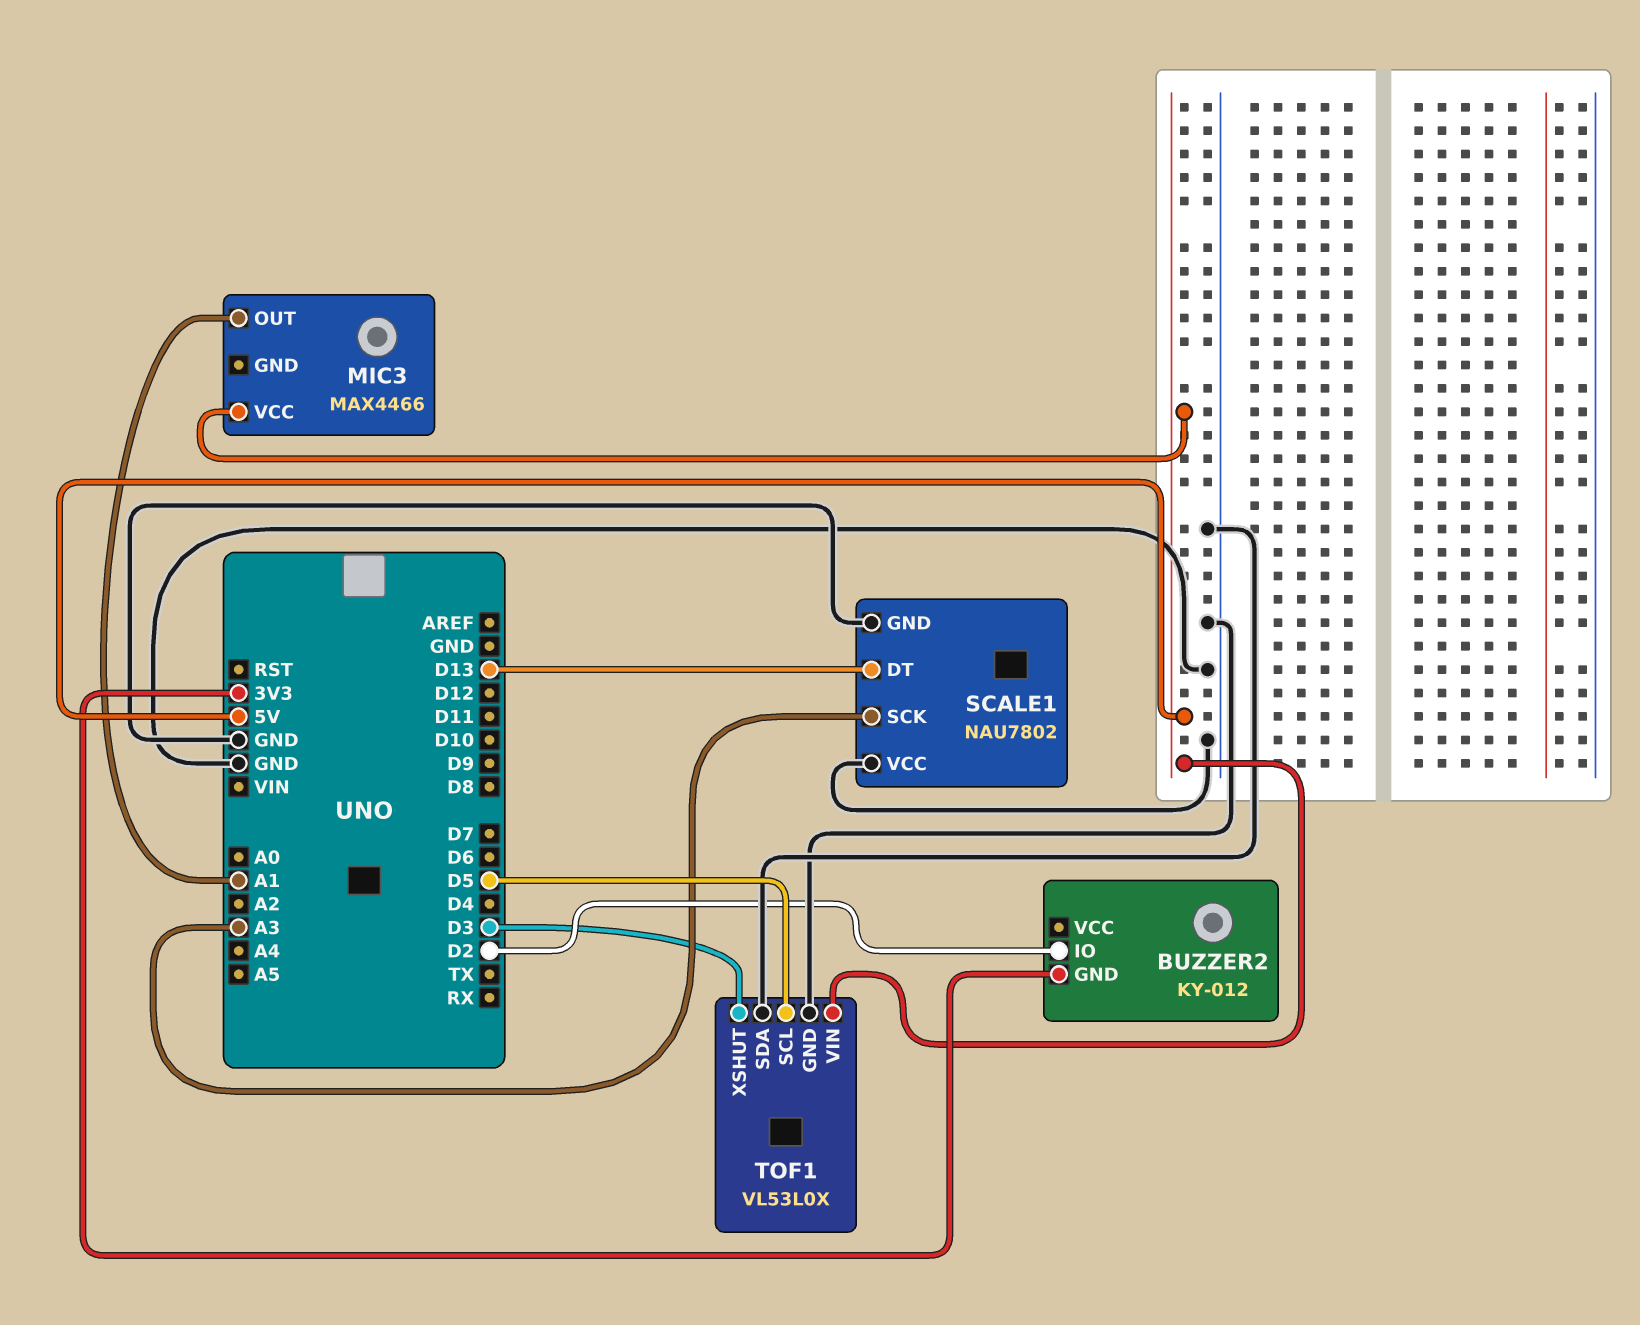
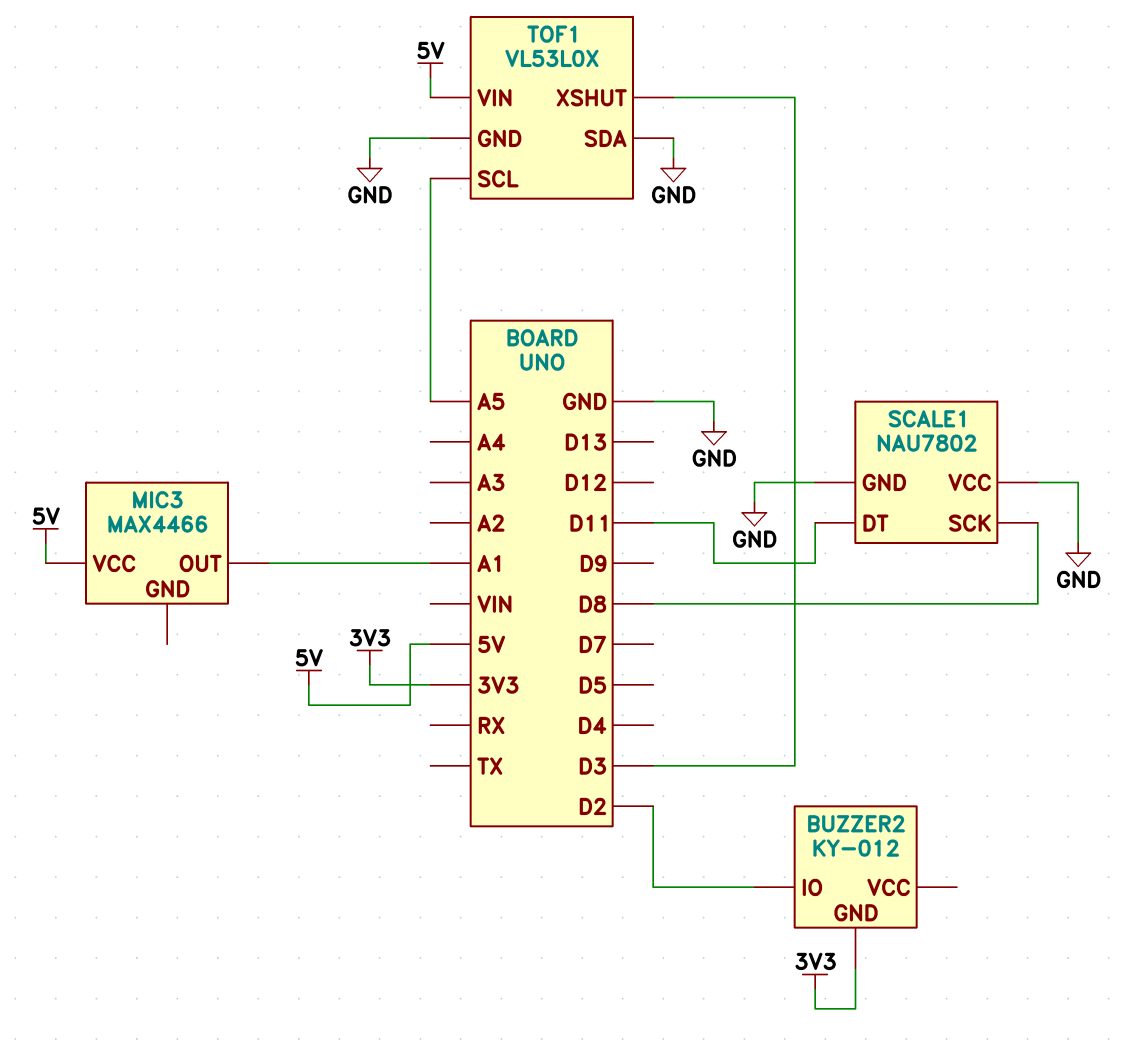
SCALE1 pin DT: D13 -> D11
SCALE1 pin SCK: A3 -> D8
TOF1 pin SCL: D5 -> A5

